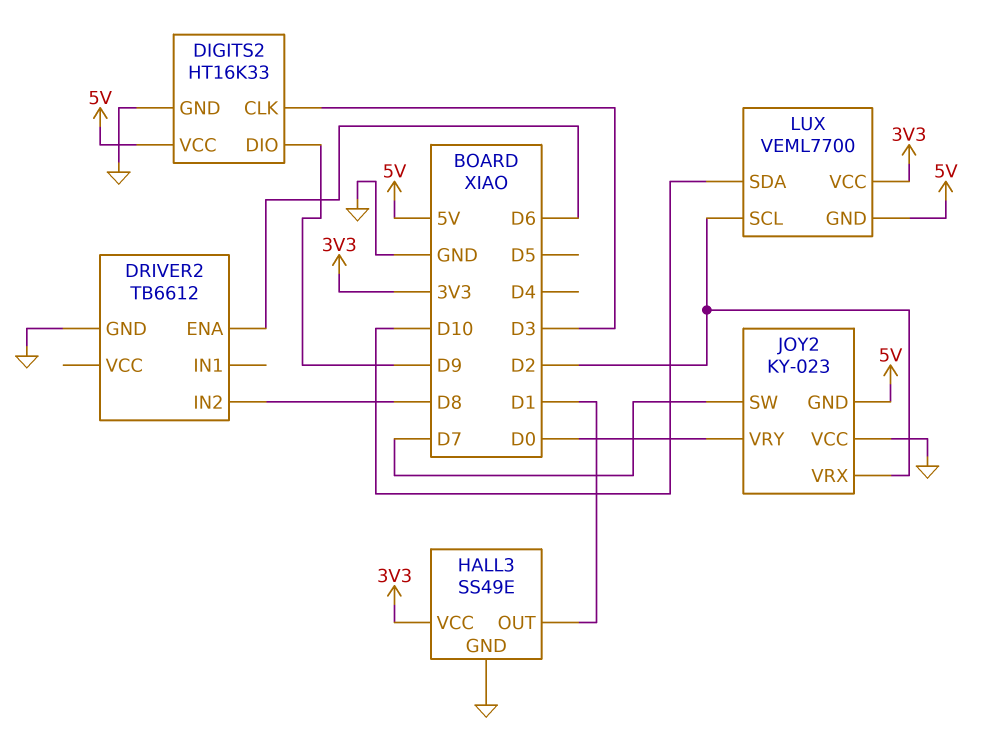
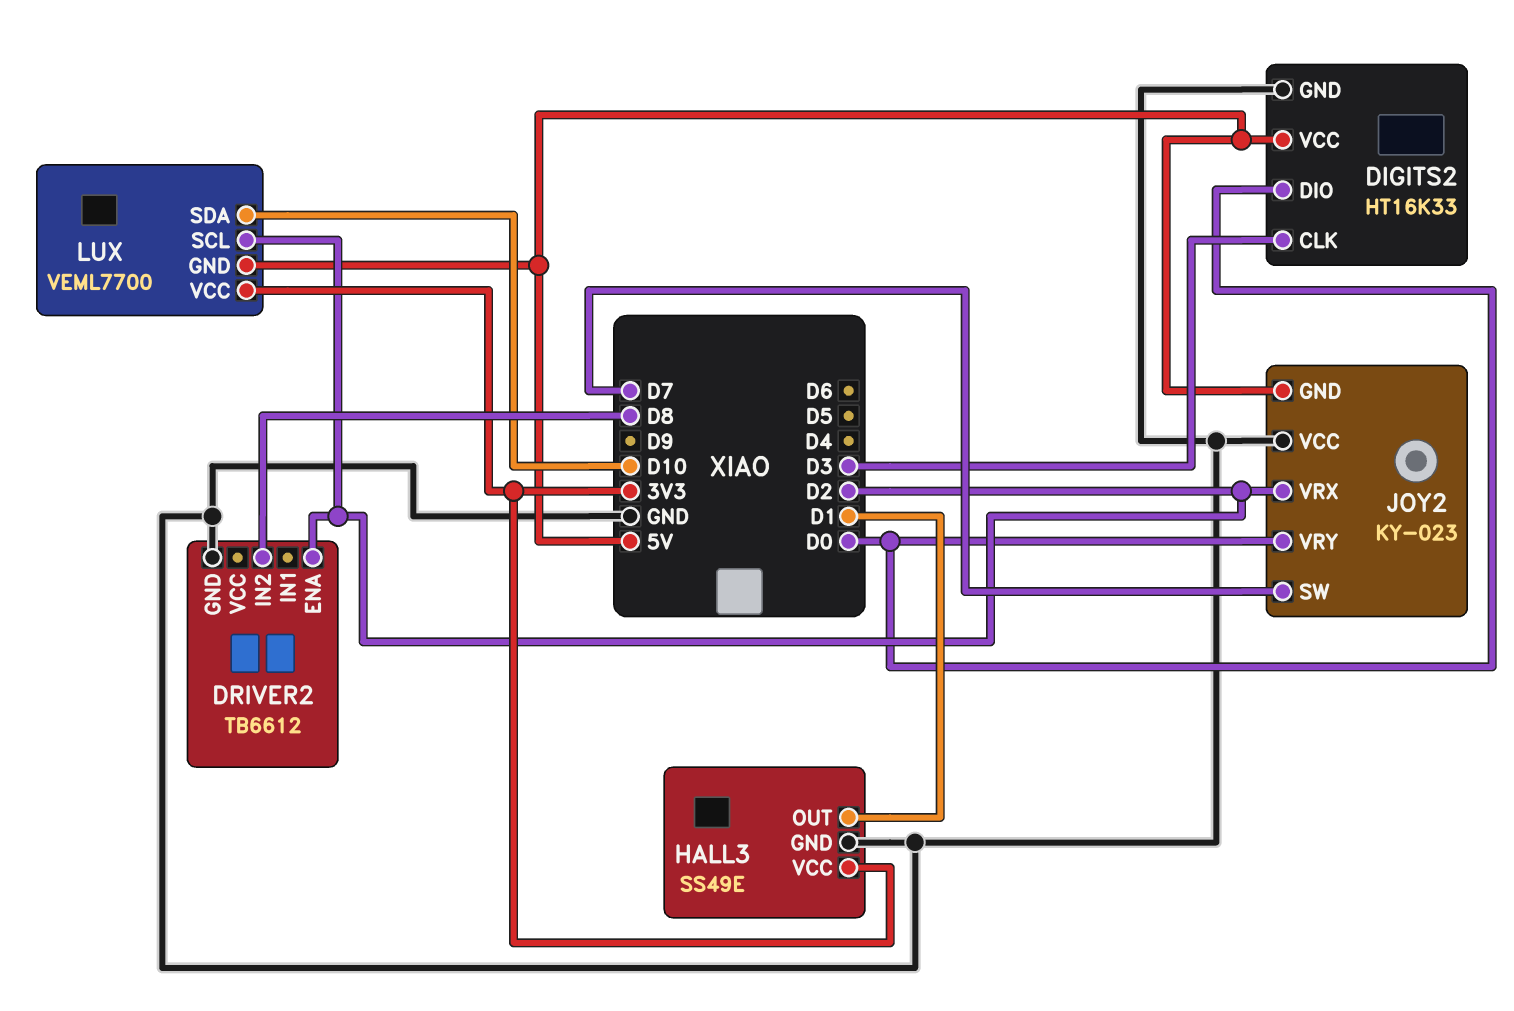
DIGITS2 pin DIO: D9 -> D0
DRIVER2 pin ENA: D6 -> D2

